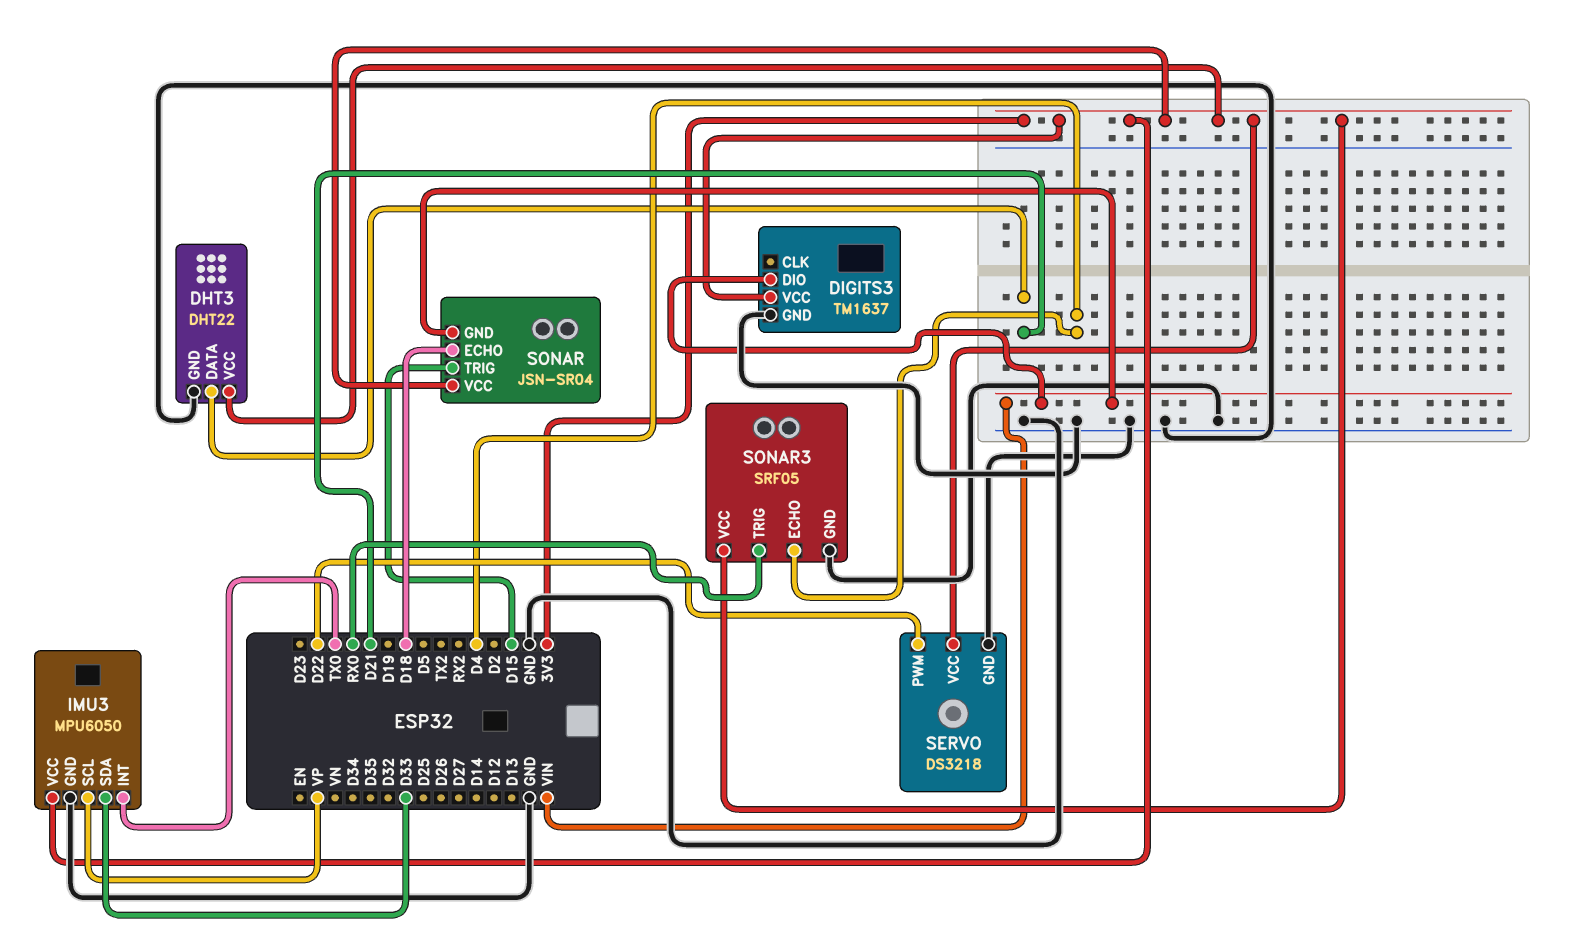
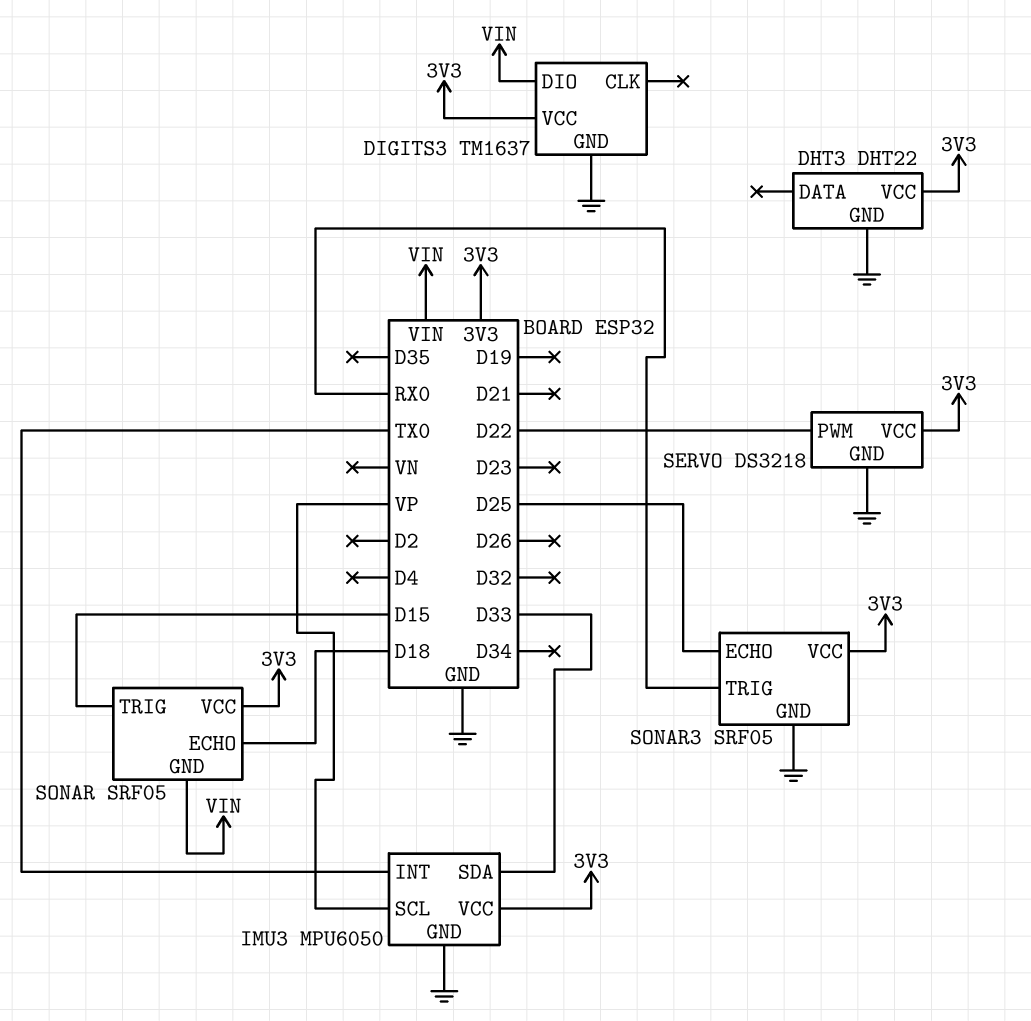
DHT3 pin DATA: D21 -> none
SONAR: JSN-SR04 -> SRF05
SONAR3 pin ECHO: D4 -> D25

